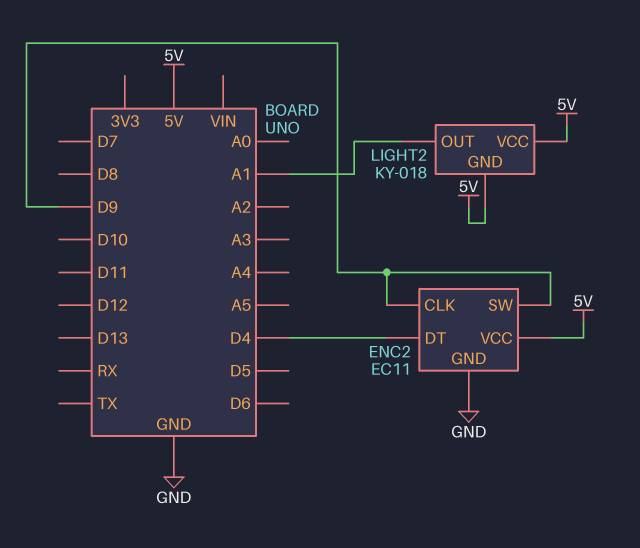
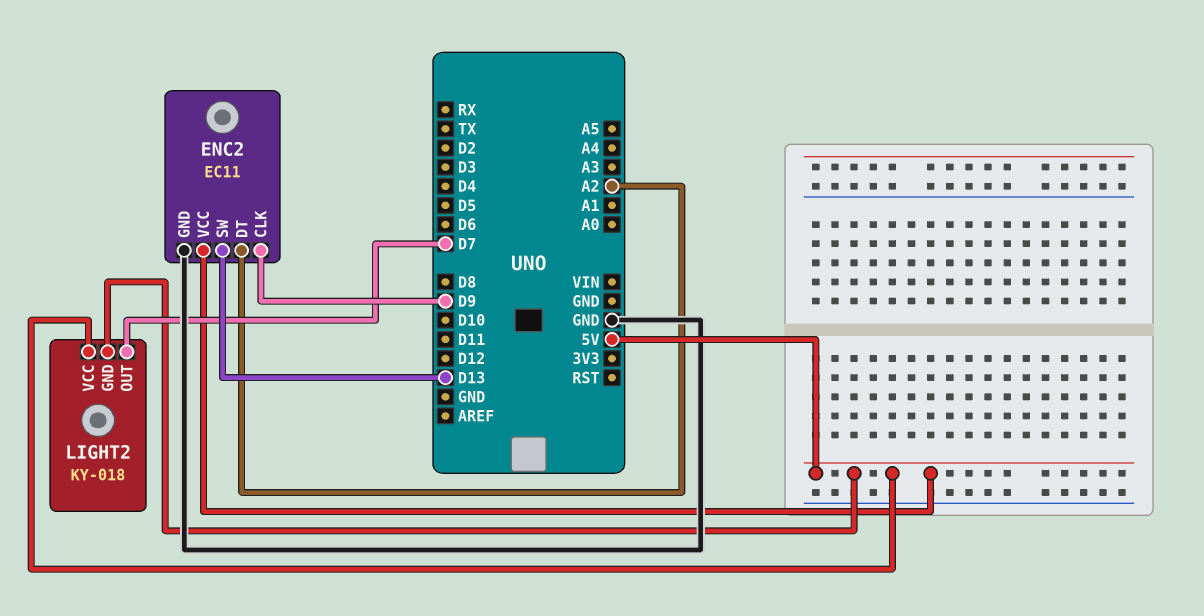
ENC2 pin DT: D4 -> A2
ENC2 pin SW: D9 -> D13
LIGHT2 pin OUT: A1 -> D7

